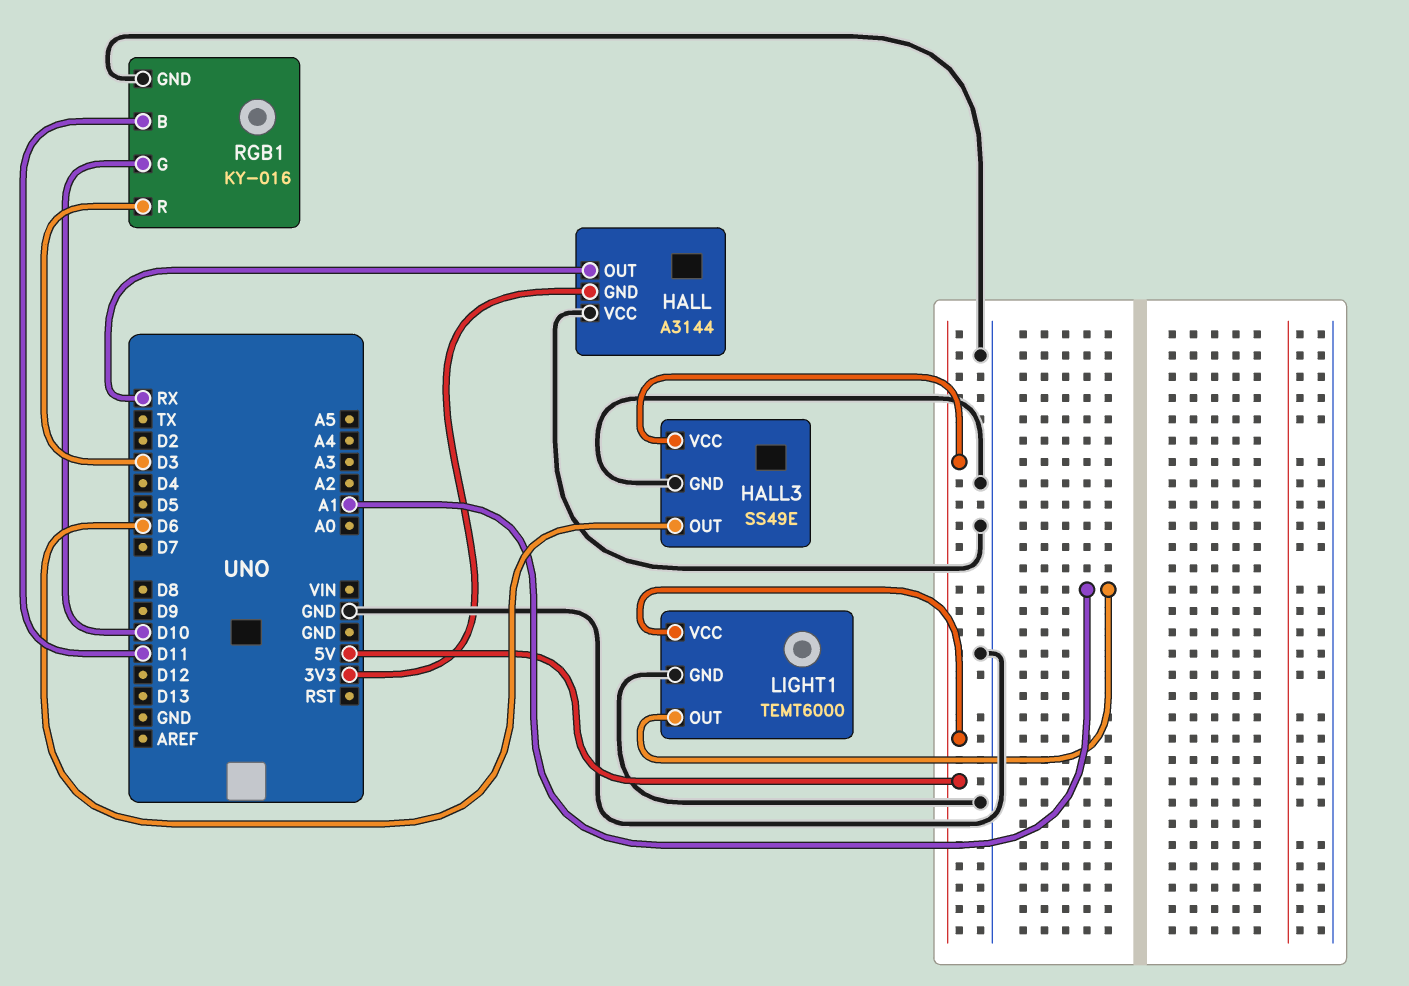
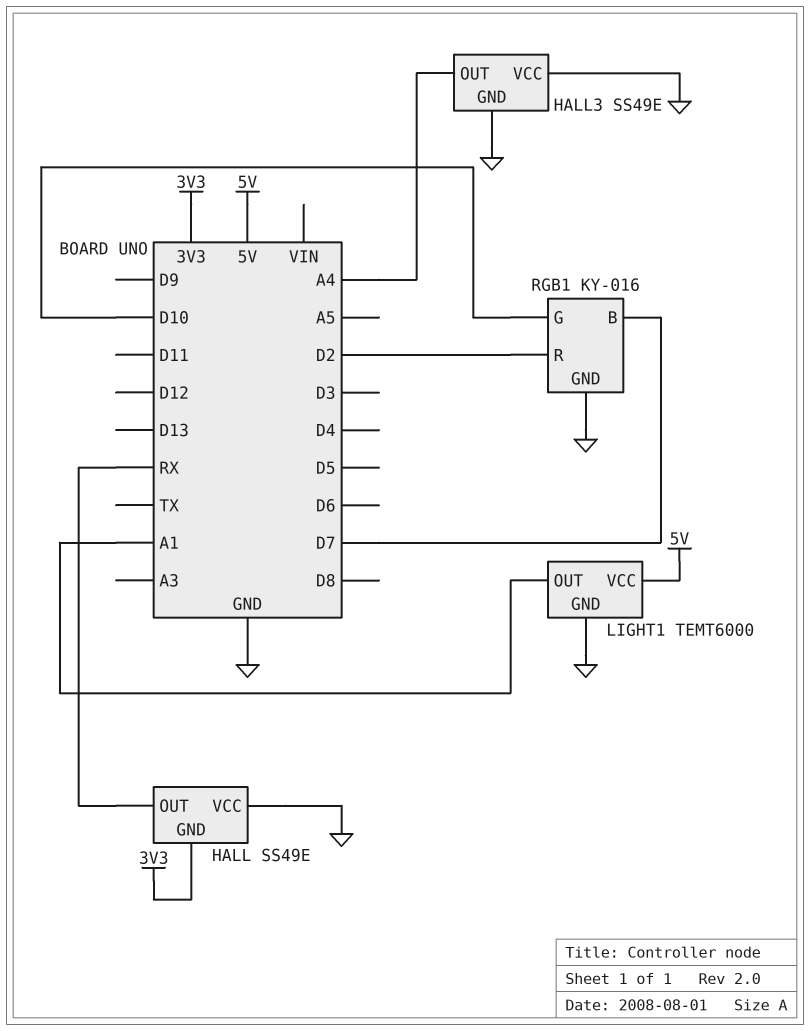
HALL: A3144 -> SS49E
HALL3 pin OUT: D6 -> A4
HALL3 pin VCC: 5V -> GND
RGB1 pin B: D11 -> D7
RGB1 pin R: D3 -> D2

